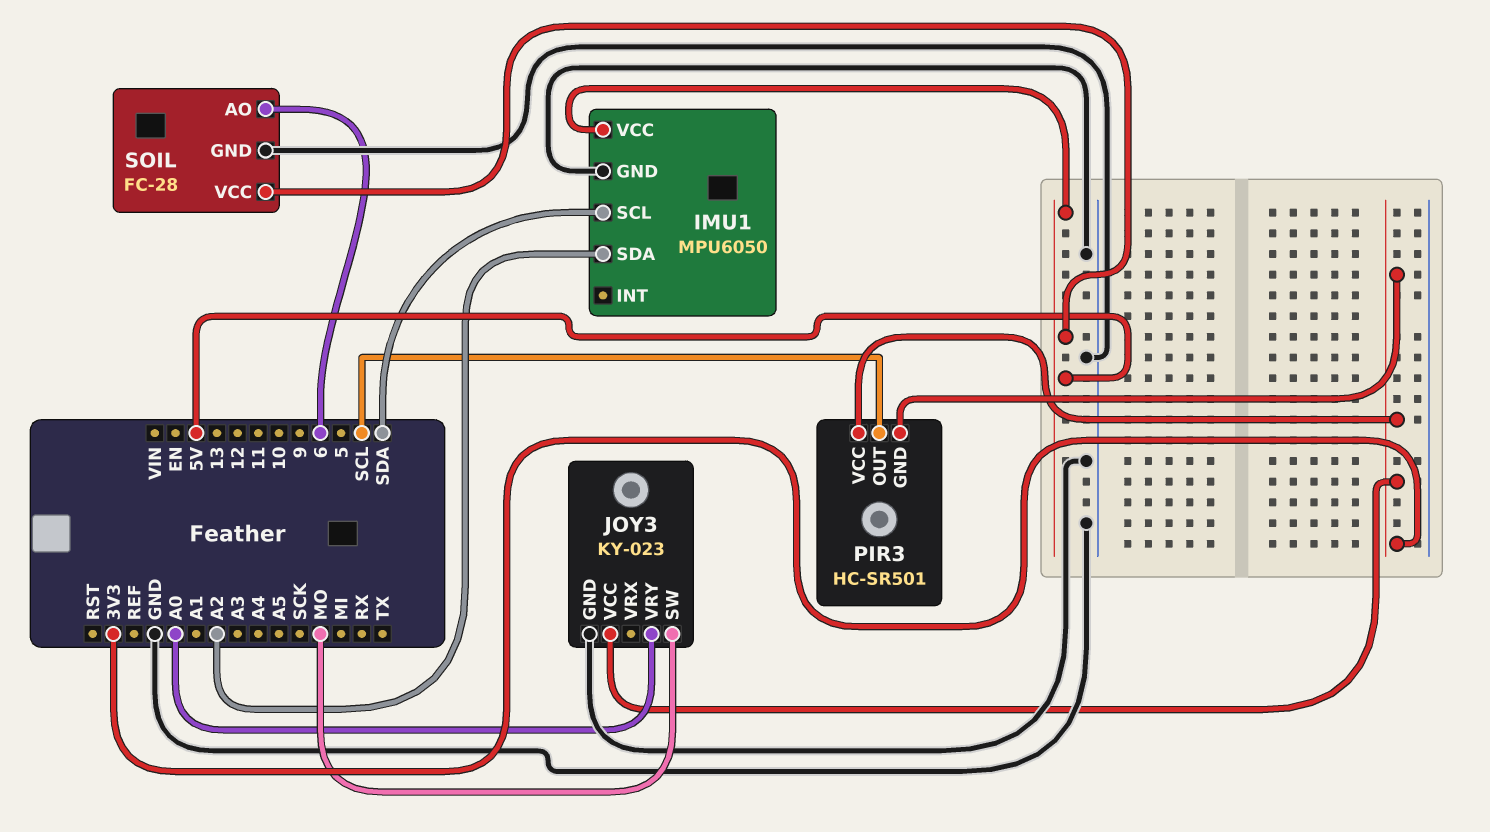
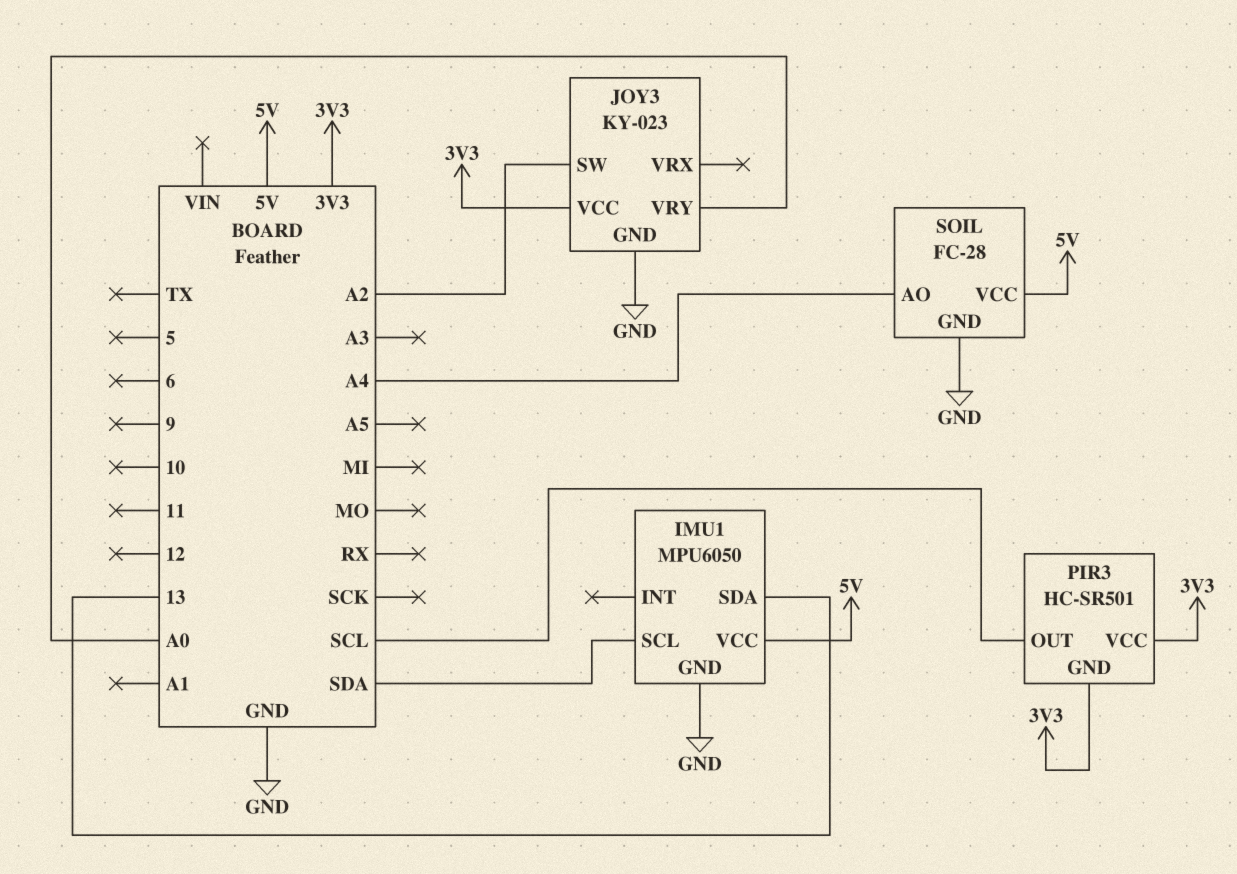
IMU1 pin SDA: A2 -> 13
JOY3 pin SW: MO -> A2
SOIL pin AO: 6 -> A4

